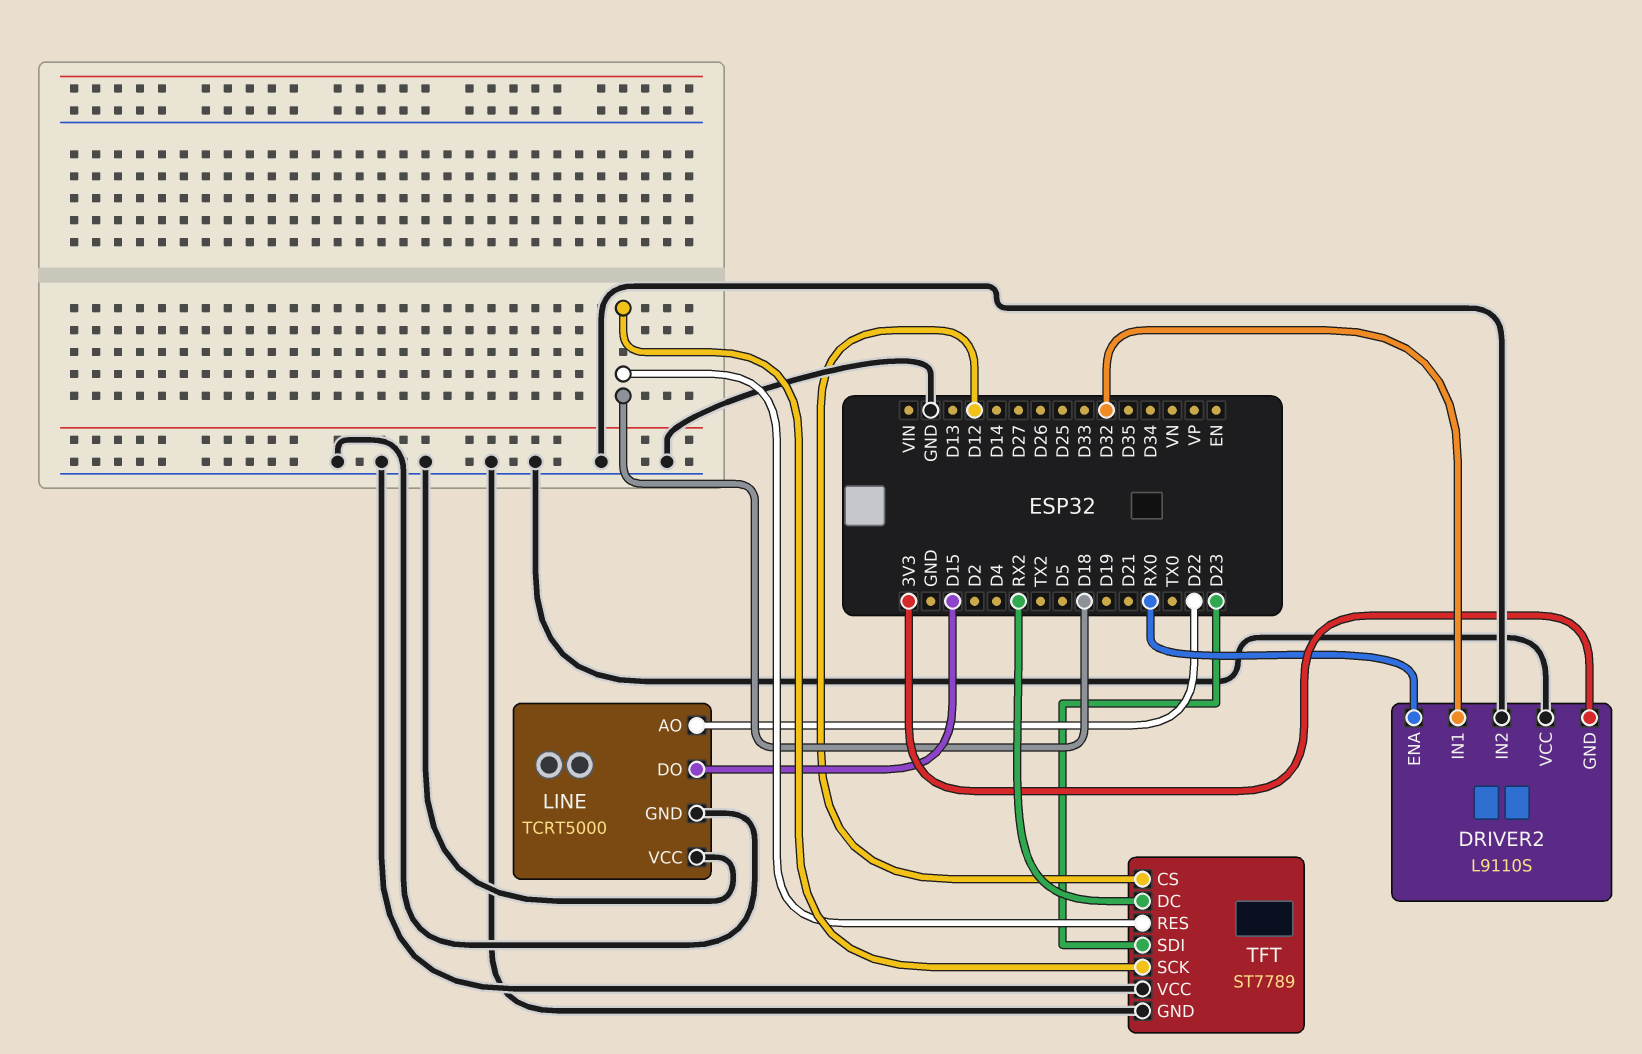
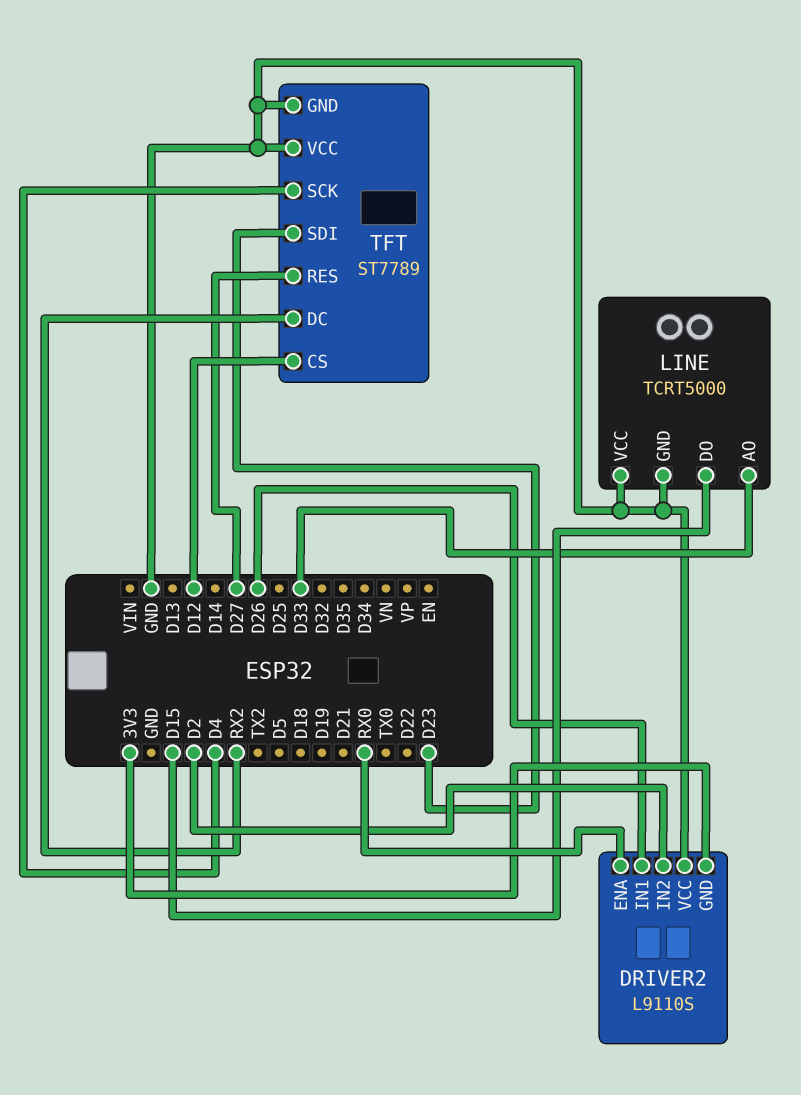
DRIVER2 pin IN1: D32 -> D26
DRIVER2 pin IN2: GND -> D2
LINE pin AO: D22 -> D33
TFT pin RES: D18 -> D27
TFT pin SCK: D18 -> D4

